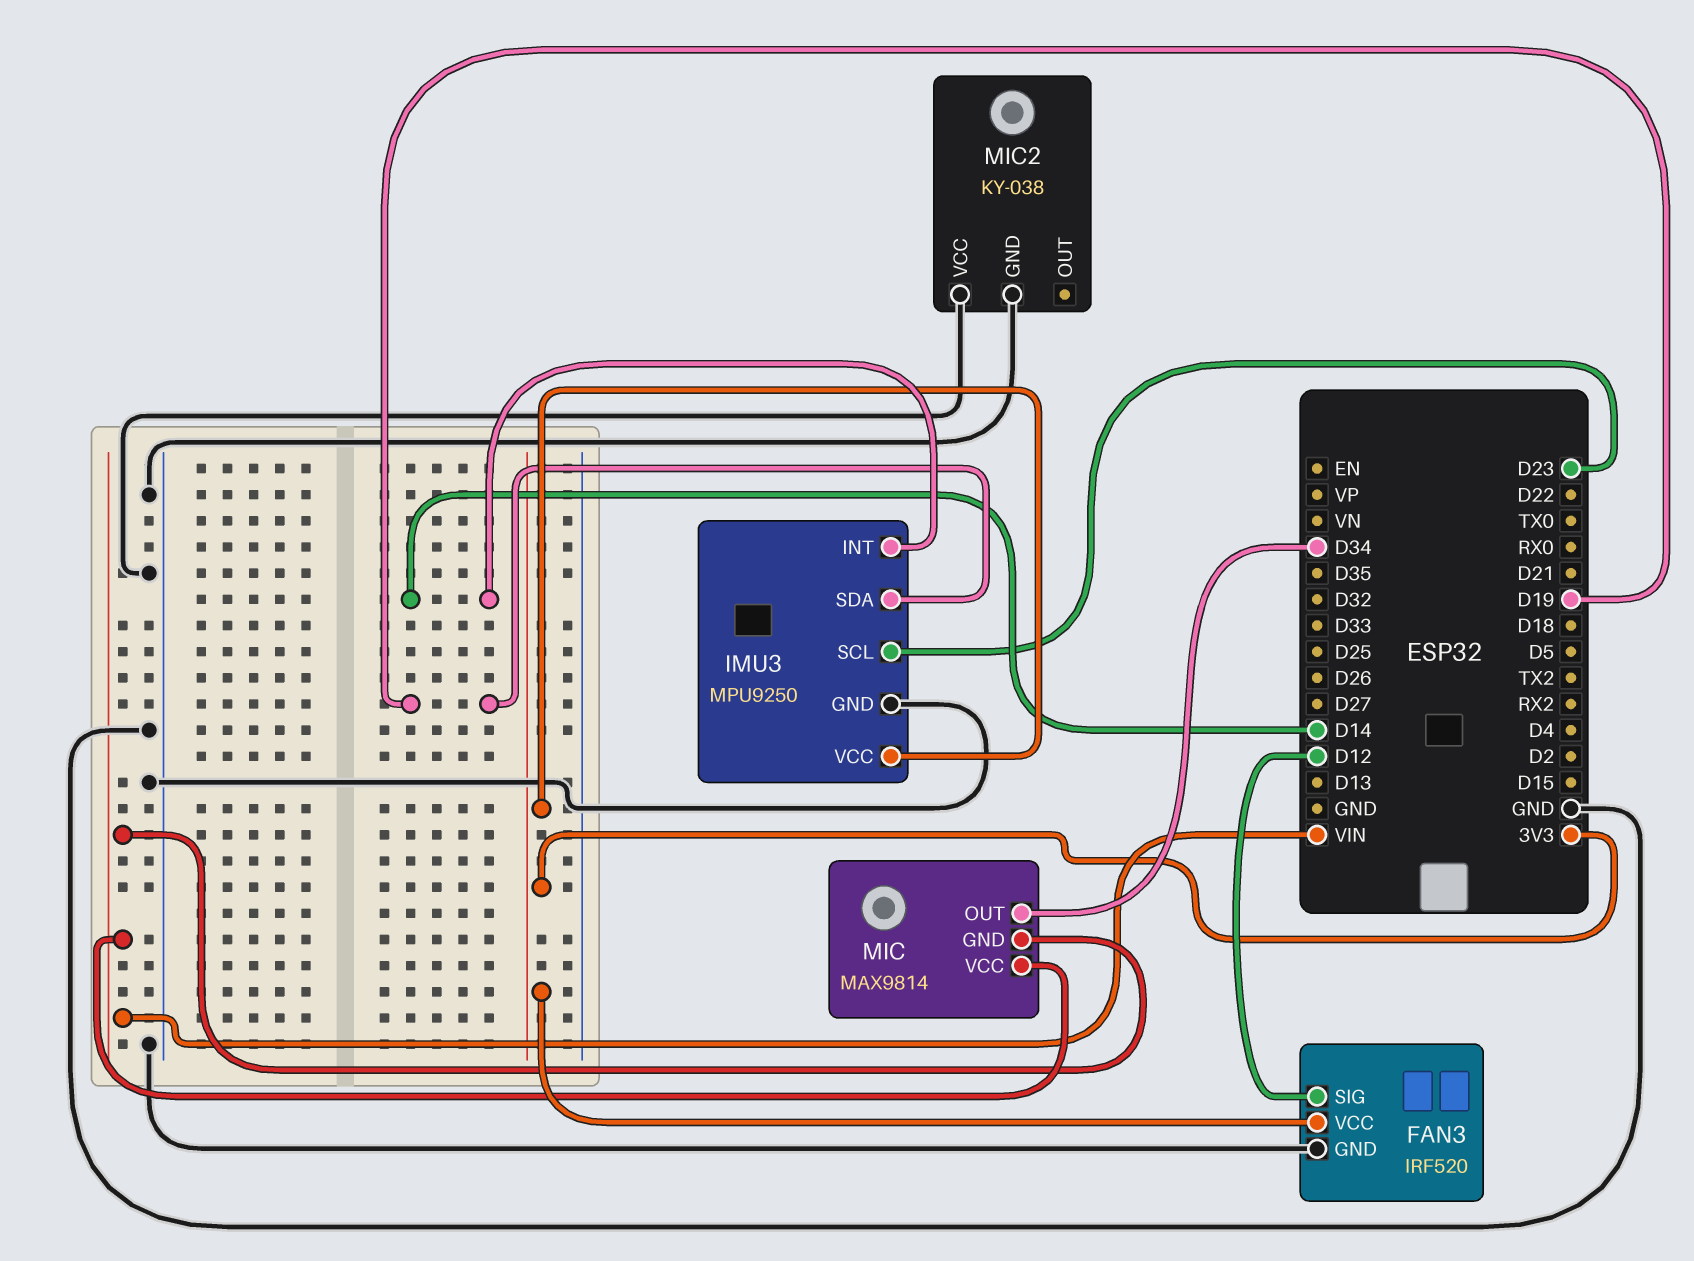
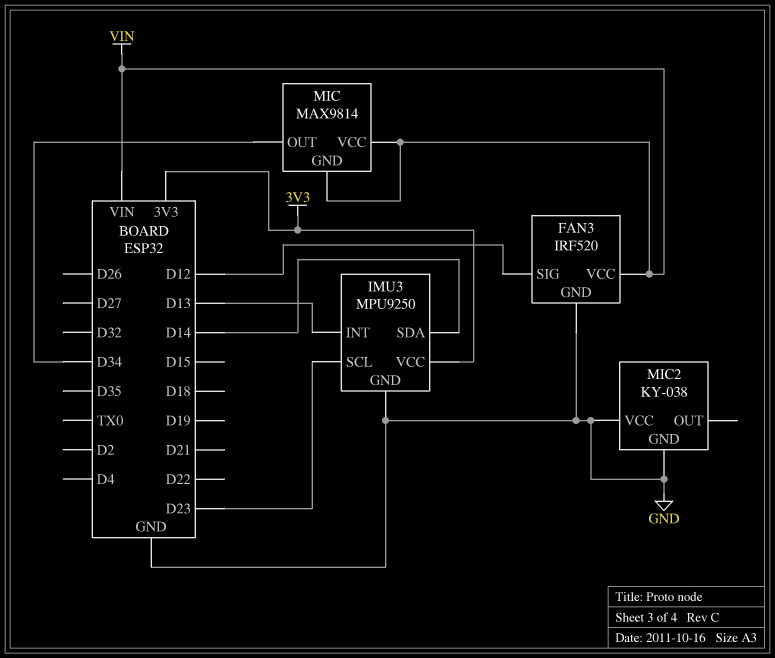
FAN3 pin VCC: 3V3 -> VIN
IMU3 pin INT: D14 -> D13
IMU3 pin SDA: D19 -> D14

